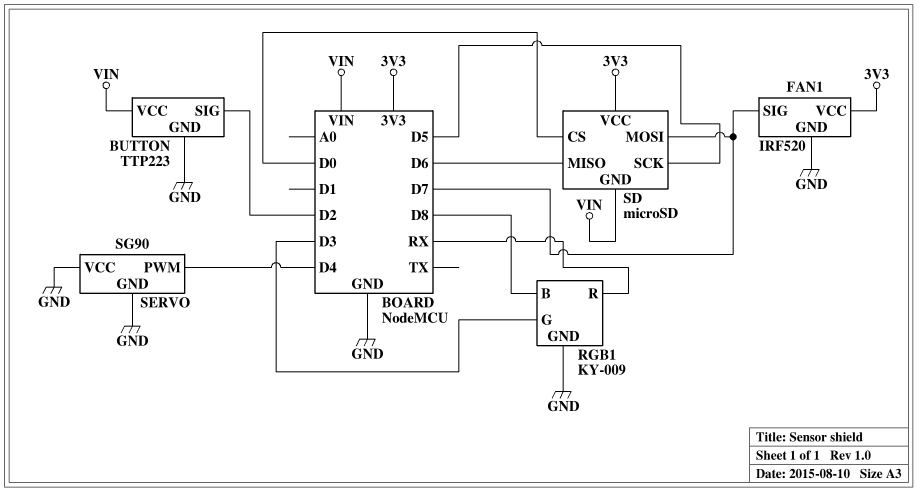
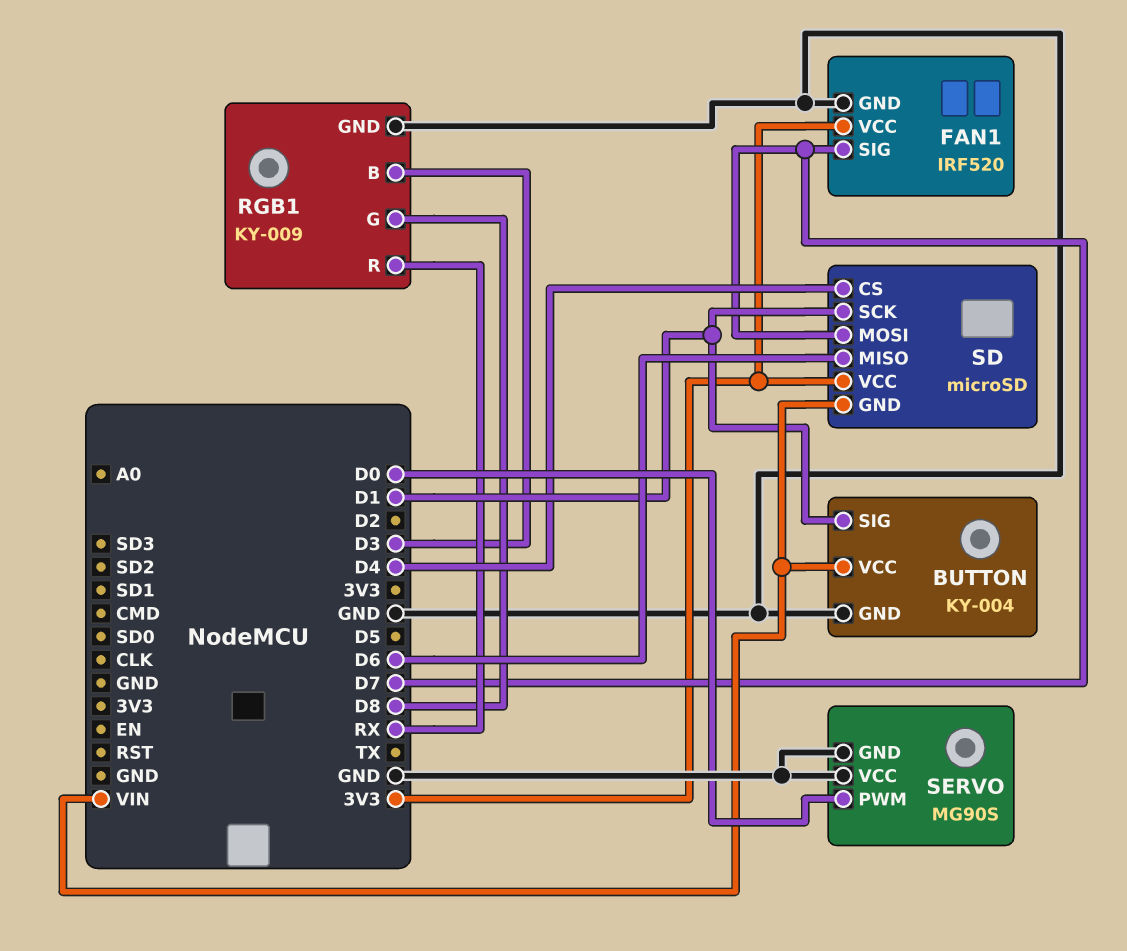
BUTTON: TTP223 -> KY-004
BUTTON pin SIG: D2 -> D1
RGB1 pin B: D8 -> D3
RGB1 pin G: D3 -> D8
SD pin CS: D0 -> D4
SD pin SCK: D5 -> D1
SERVO: SG90 -> MG90S
SERVO pin PWM: D4 -> D0

